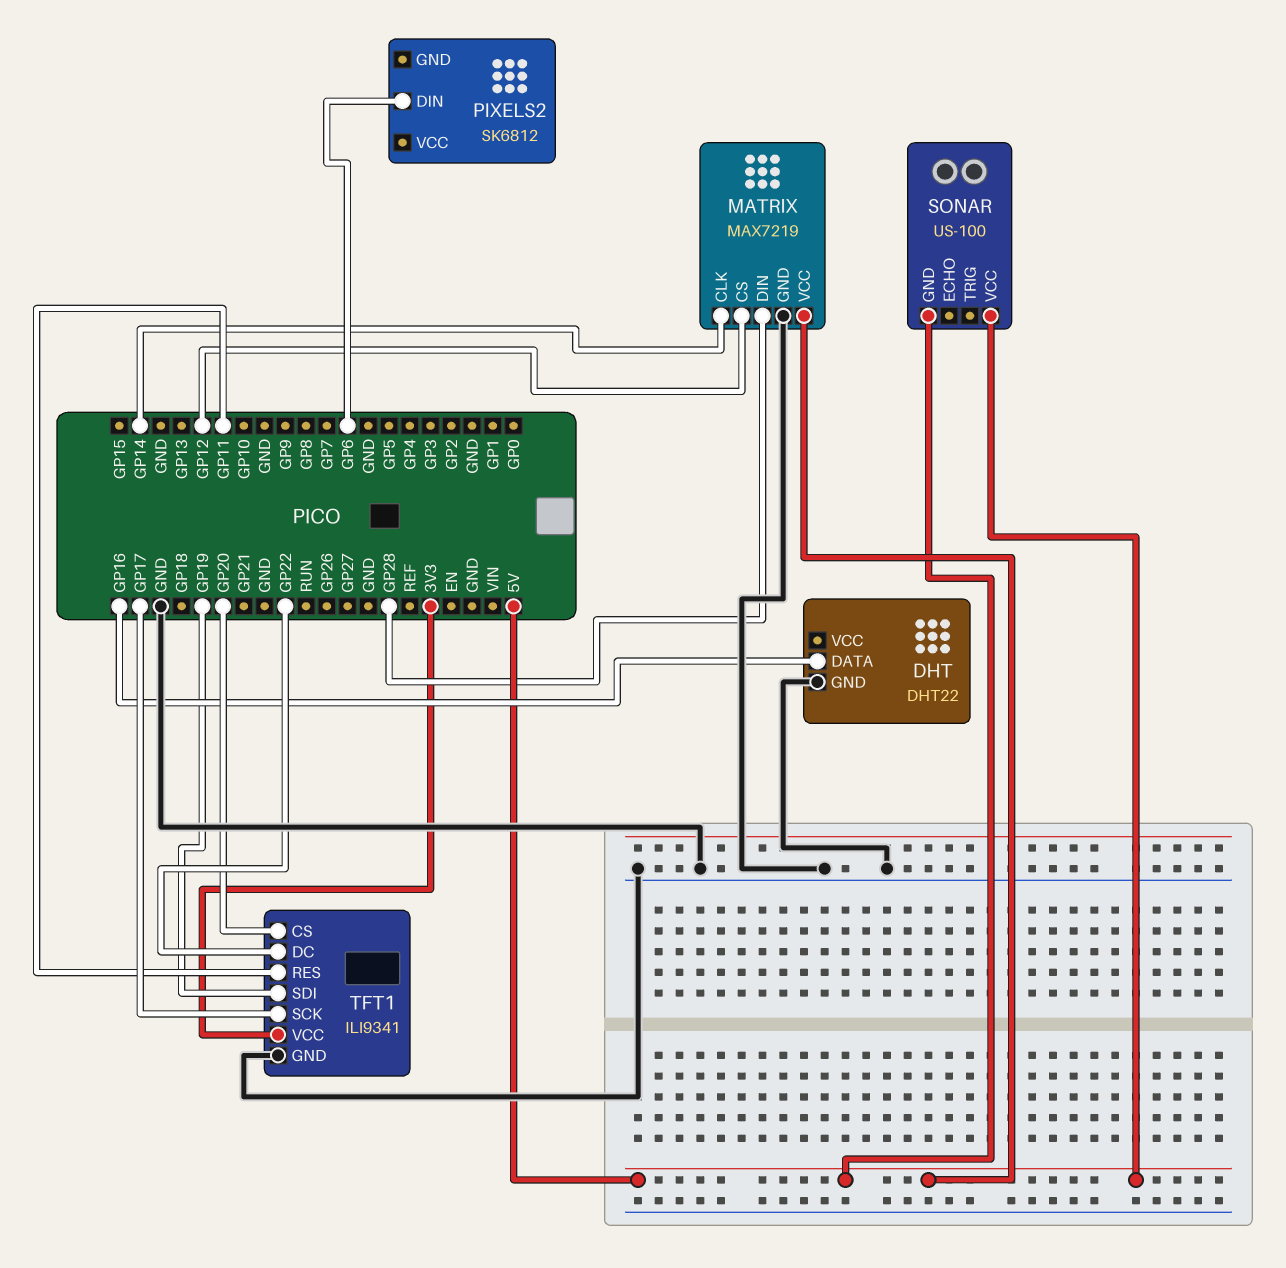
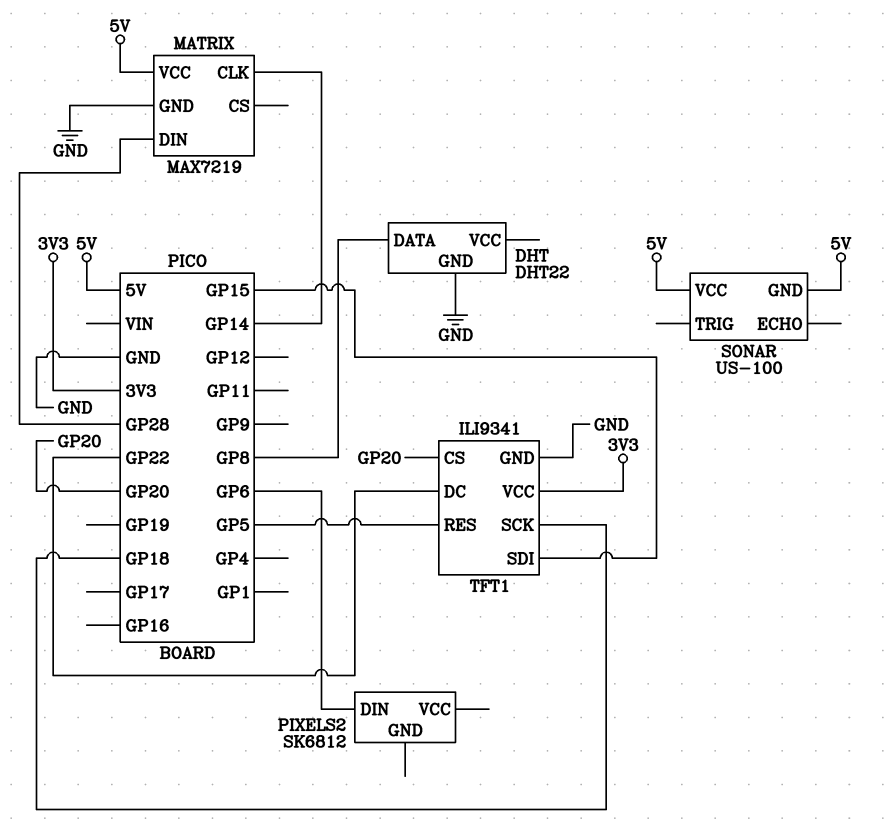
DHT pin DATA: GP16 -> GP8
MATRIX pin CS: GP12 -> none
TFT1 pin RES: GP11 -> GP5
TFT1 pin SCK: GP17 -> GP18
TFT1 pin SDI: GP19 -> GP15

